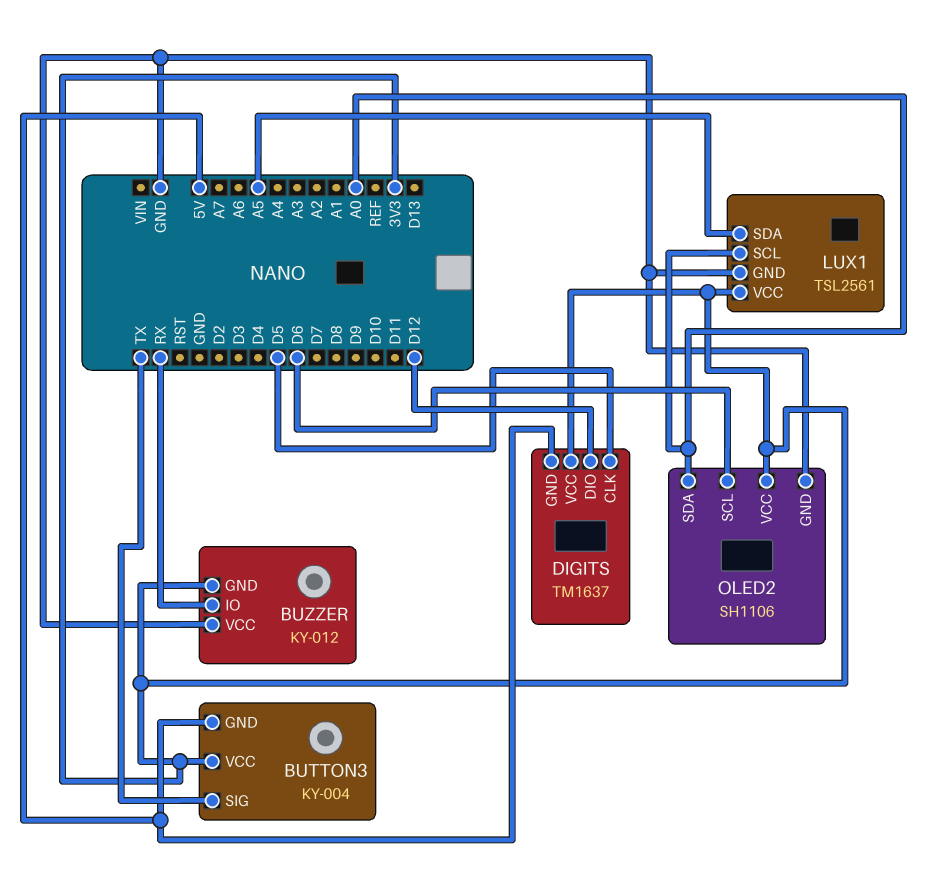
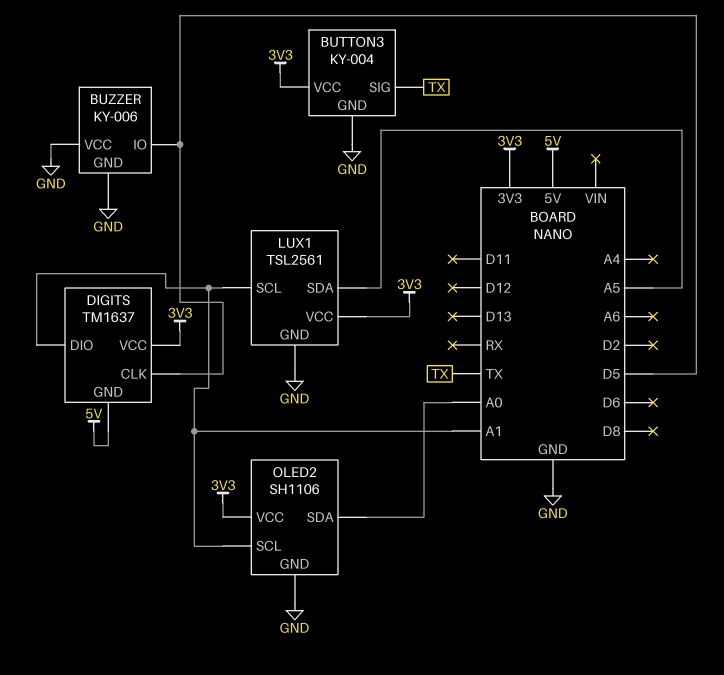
BUTTON3 pin GND: 5V -> GND
BUZZER: KY-012 -> KY-006
BUZZER pin GND: 3V3 -> GND
BUZZER pin IO: RX -> D5
DIGITS pin DIO: D12 -> A1
LUX1 pin SCL: A0 -> A1
OLED2 pin SCL: D6 -> A1

